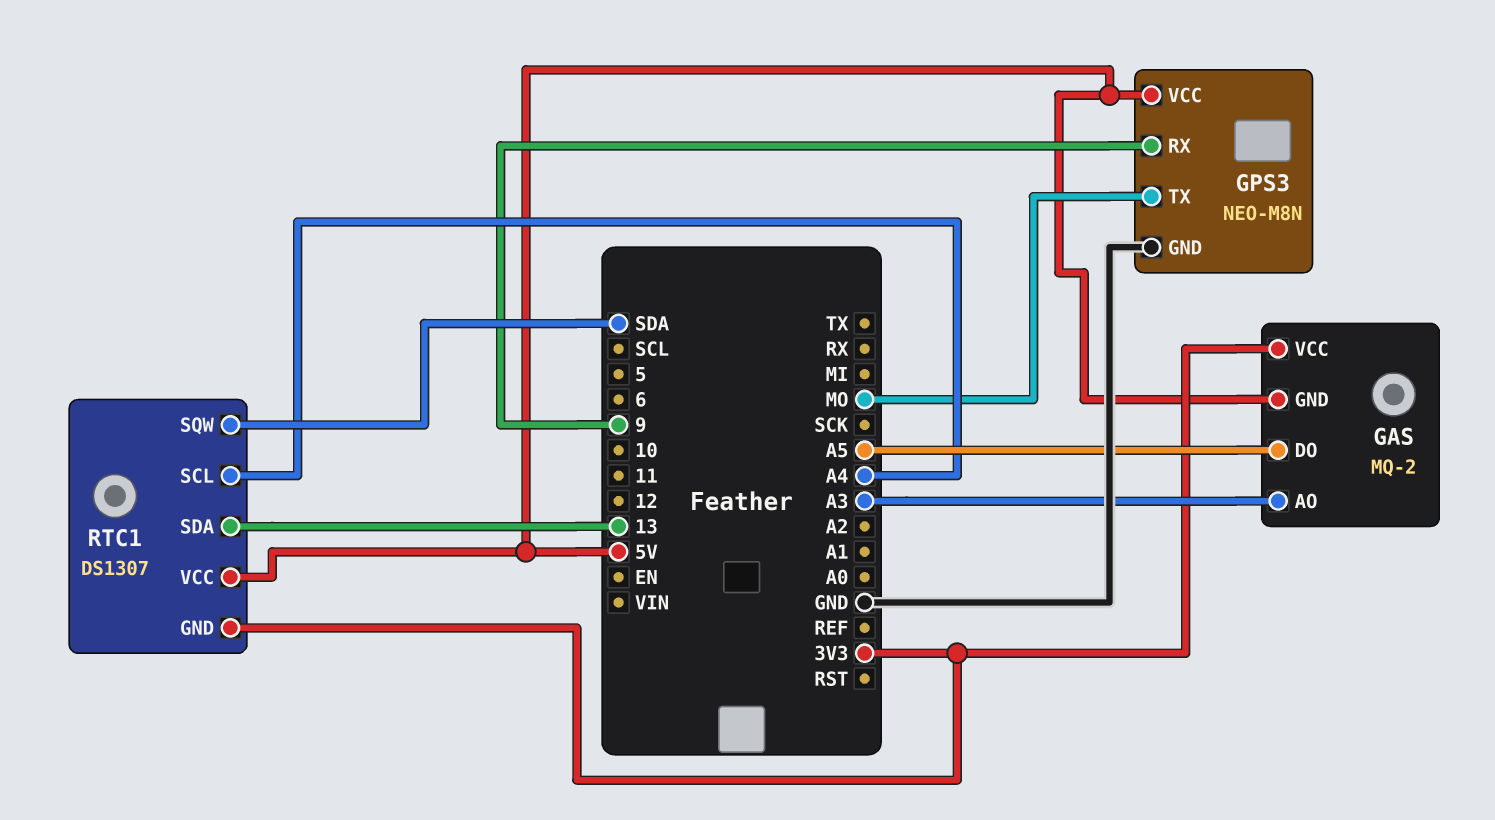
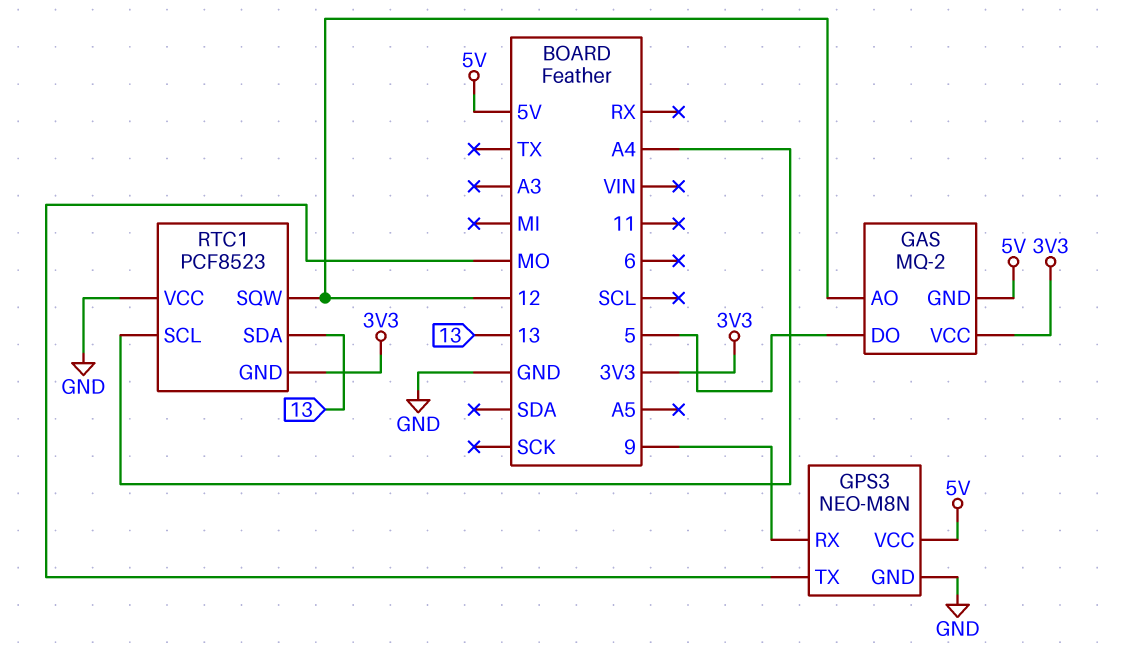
GAS pin AO: A3 -> 12
GAS pin DO: A5 -> 5
RTC1: DS1307 -> PCF8523
RTC1 pin SQW: SDA -> 12
RTC1 pin VCC: 5V -> GND

